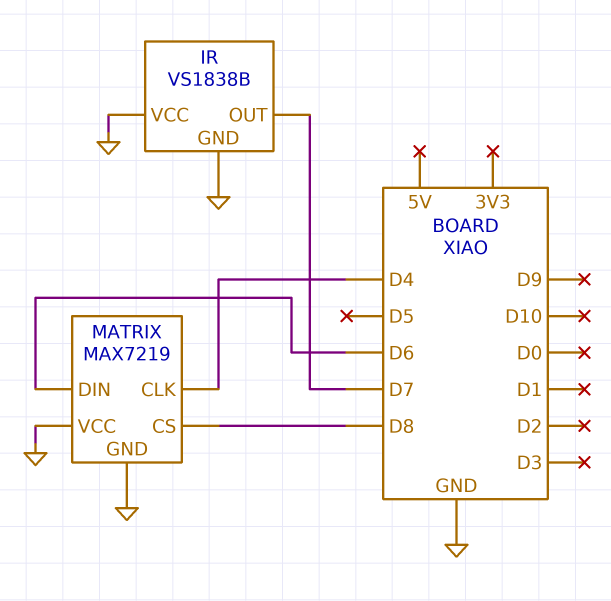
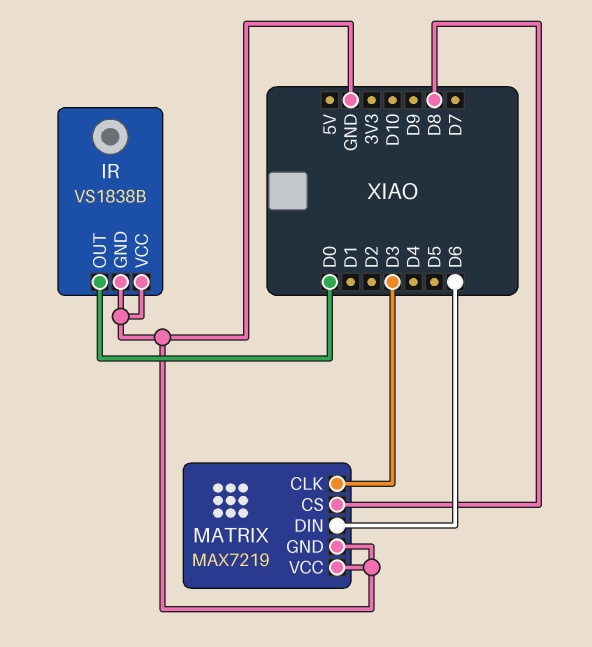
IR pin OUT: D7 -> D0
MATRIX pin CLK: D4 -> D3

